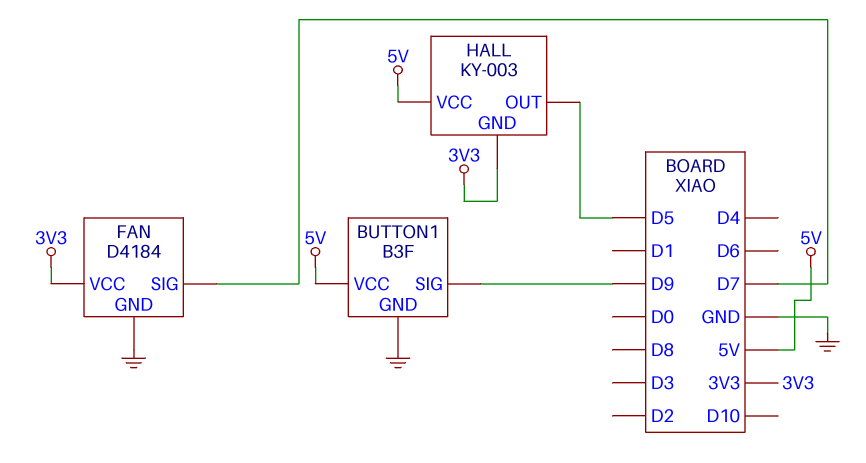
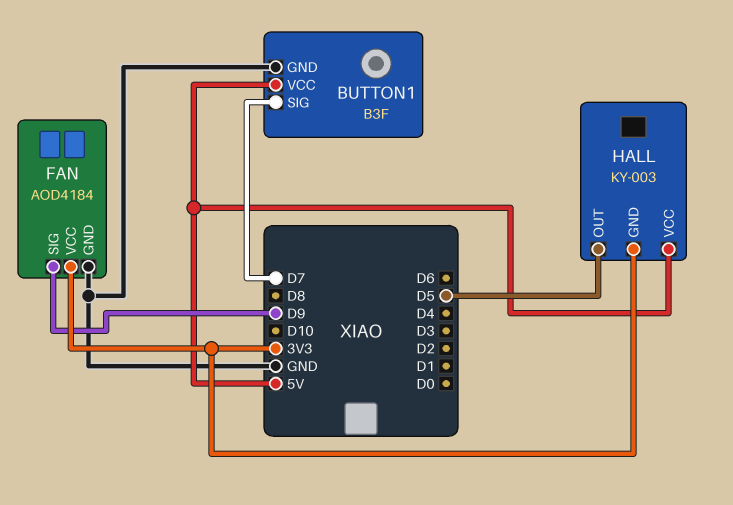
BUTTON1 pin SIG: D9 -> D7
FAN: D4184 -> AOD4184
FAN pin SIG: D7 -> D9

